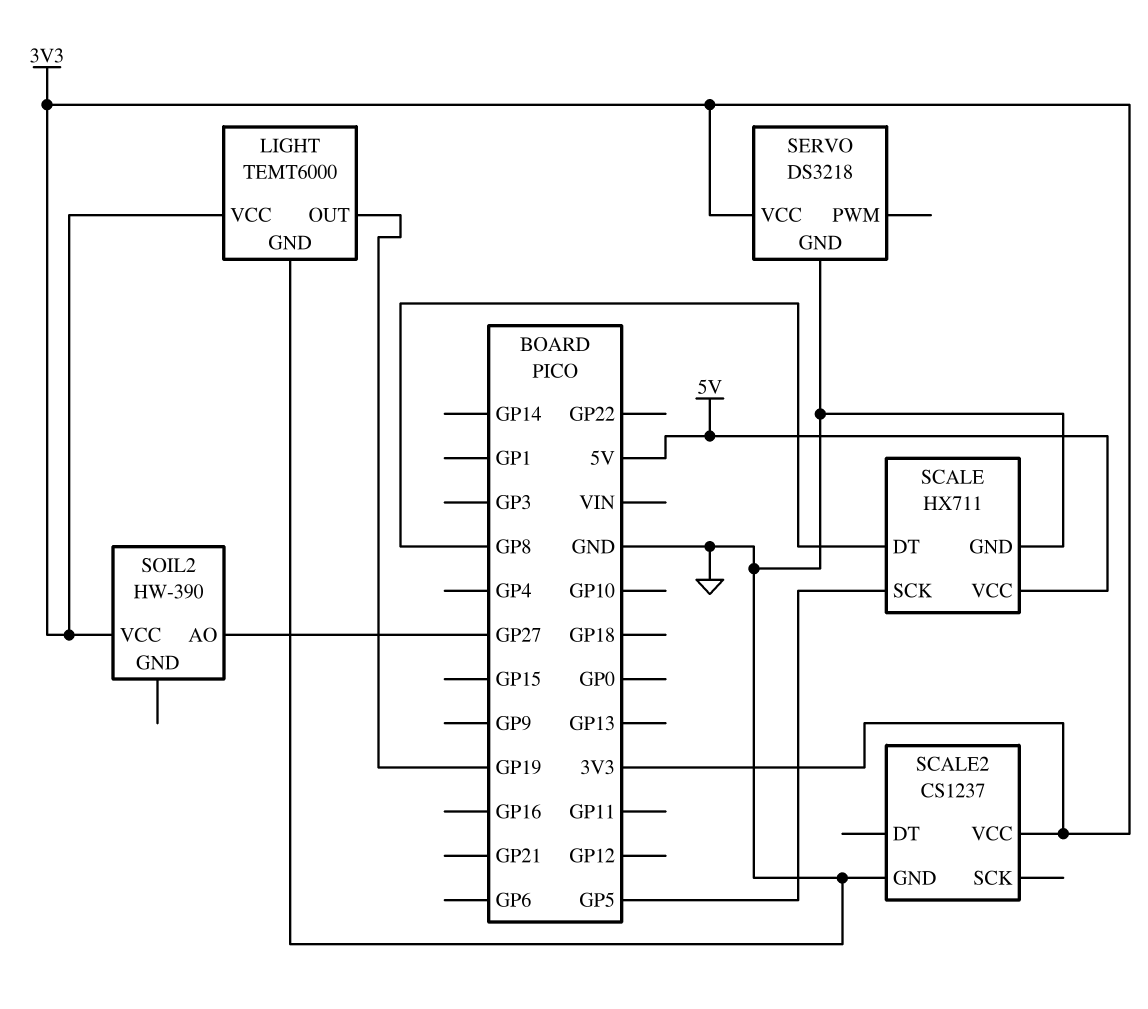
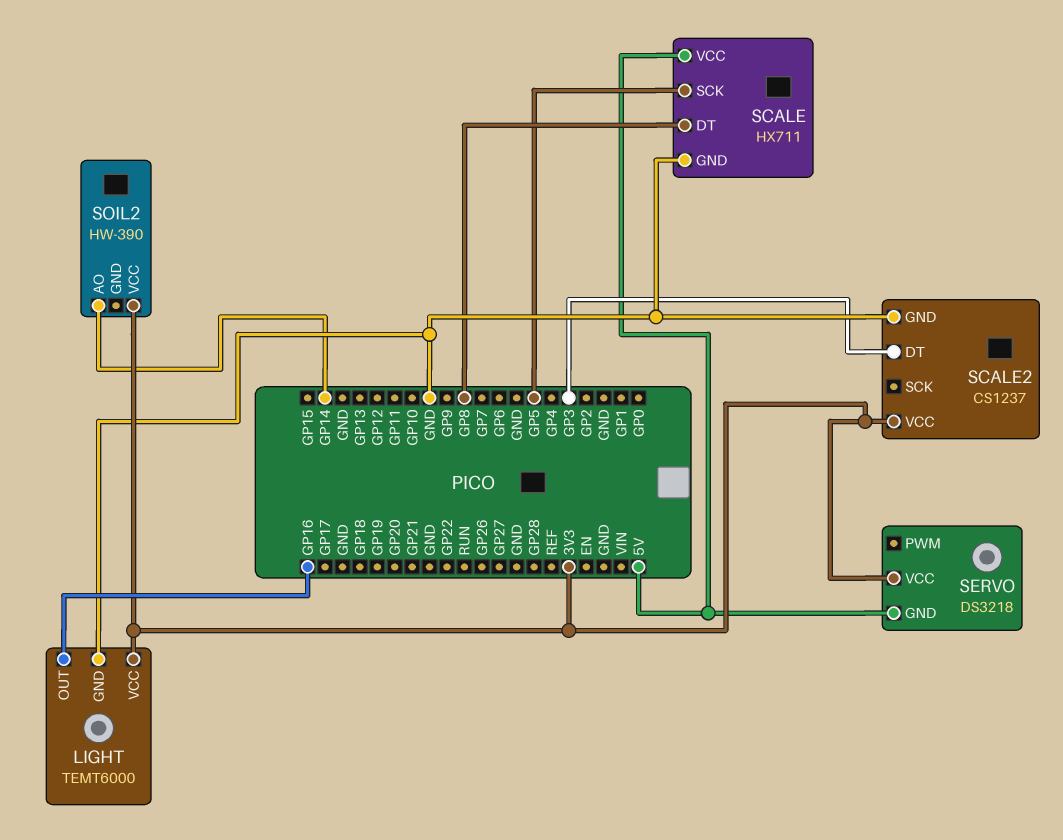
LIGHT pin OUT: GP19 -> GP16
SCALE2 pin DT: none -> GP3
SERVO pin GND: GND -> 5V
SOIL2 pin AO: GP27 -> GP14

